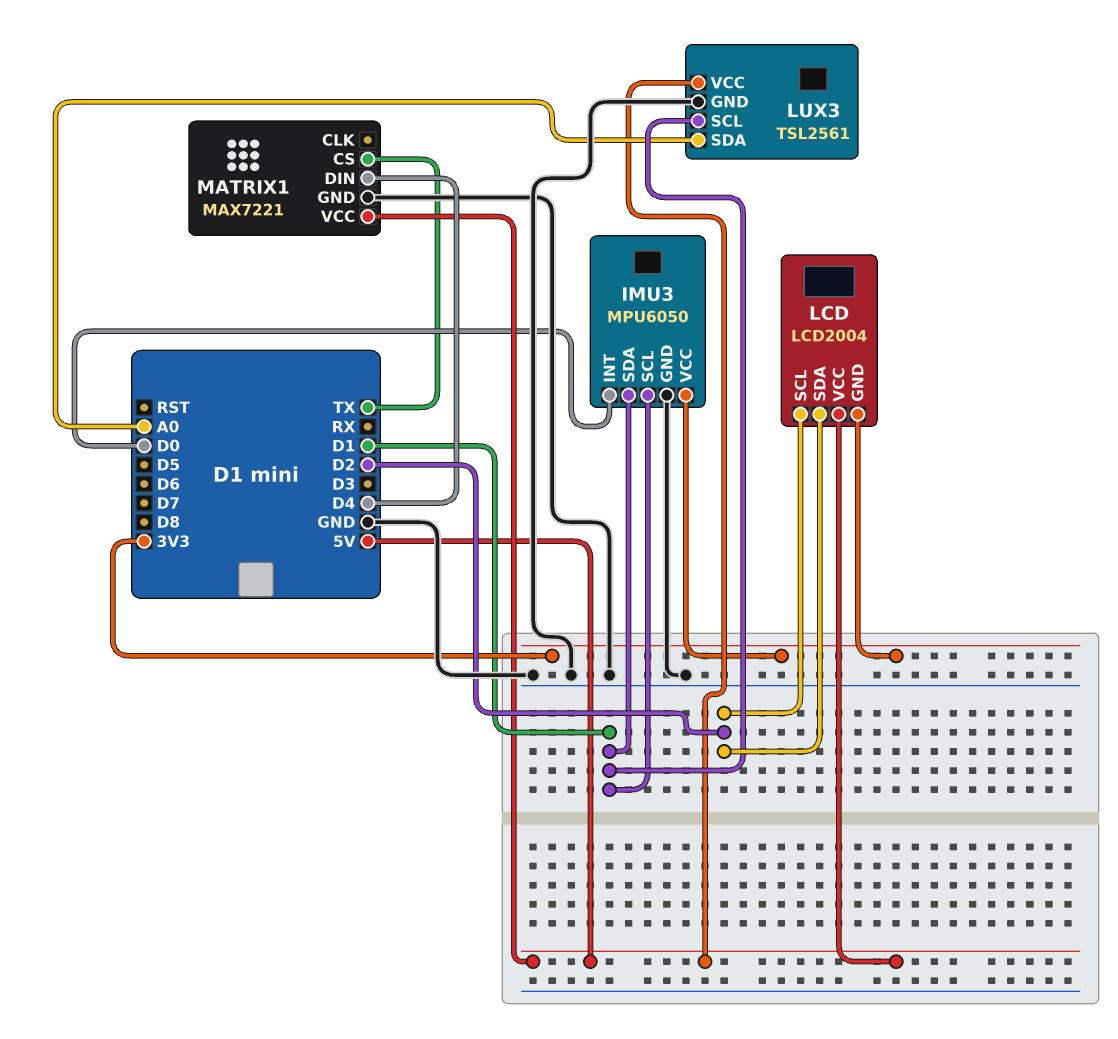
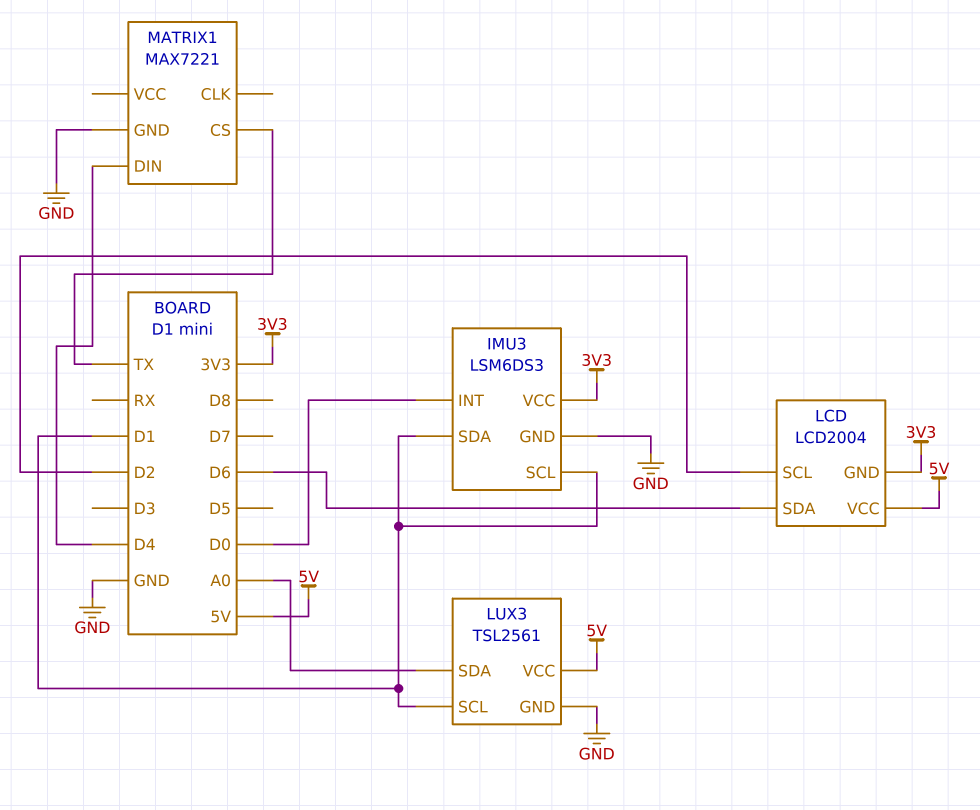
IMU3: MPU6050 -> LSM6DS3
LCD pin SDA: D2 -> D6
MATRIX1 pin VCC: 5V -> none

